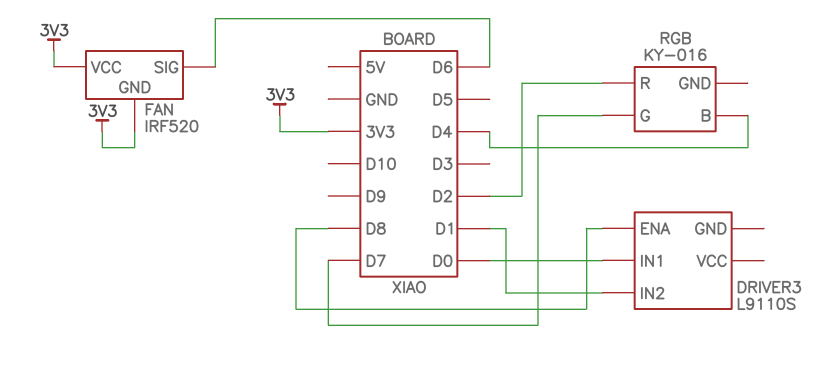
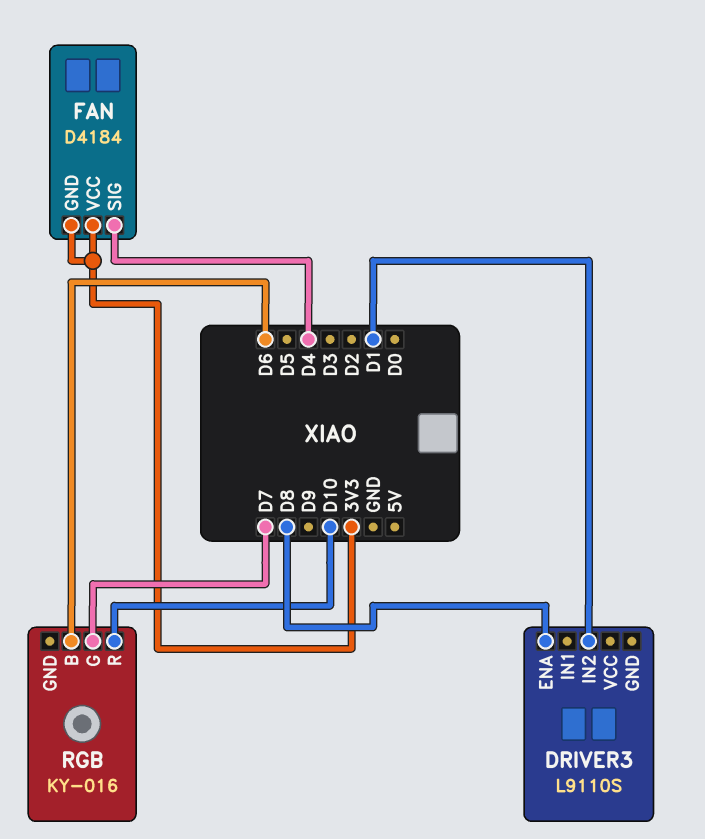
DRIVER3 pin IN1: D0 -> none
FAN: IRF520 -> D4184
FAN pin SIG: D6 -> D4
RGB pin B: D4 -> D6
RGB pin R: D2 -> D10

